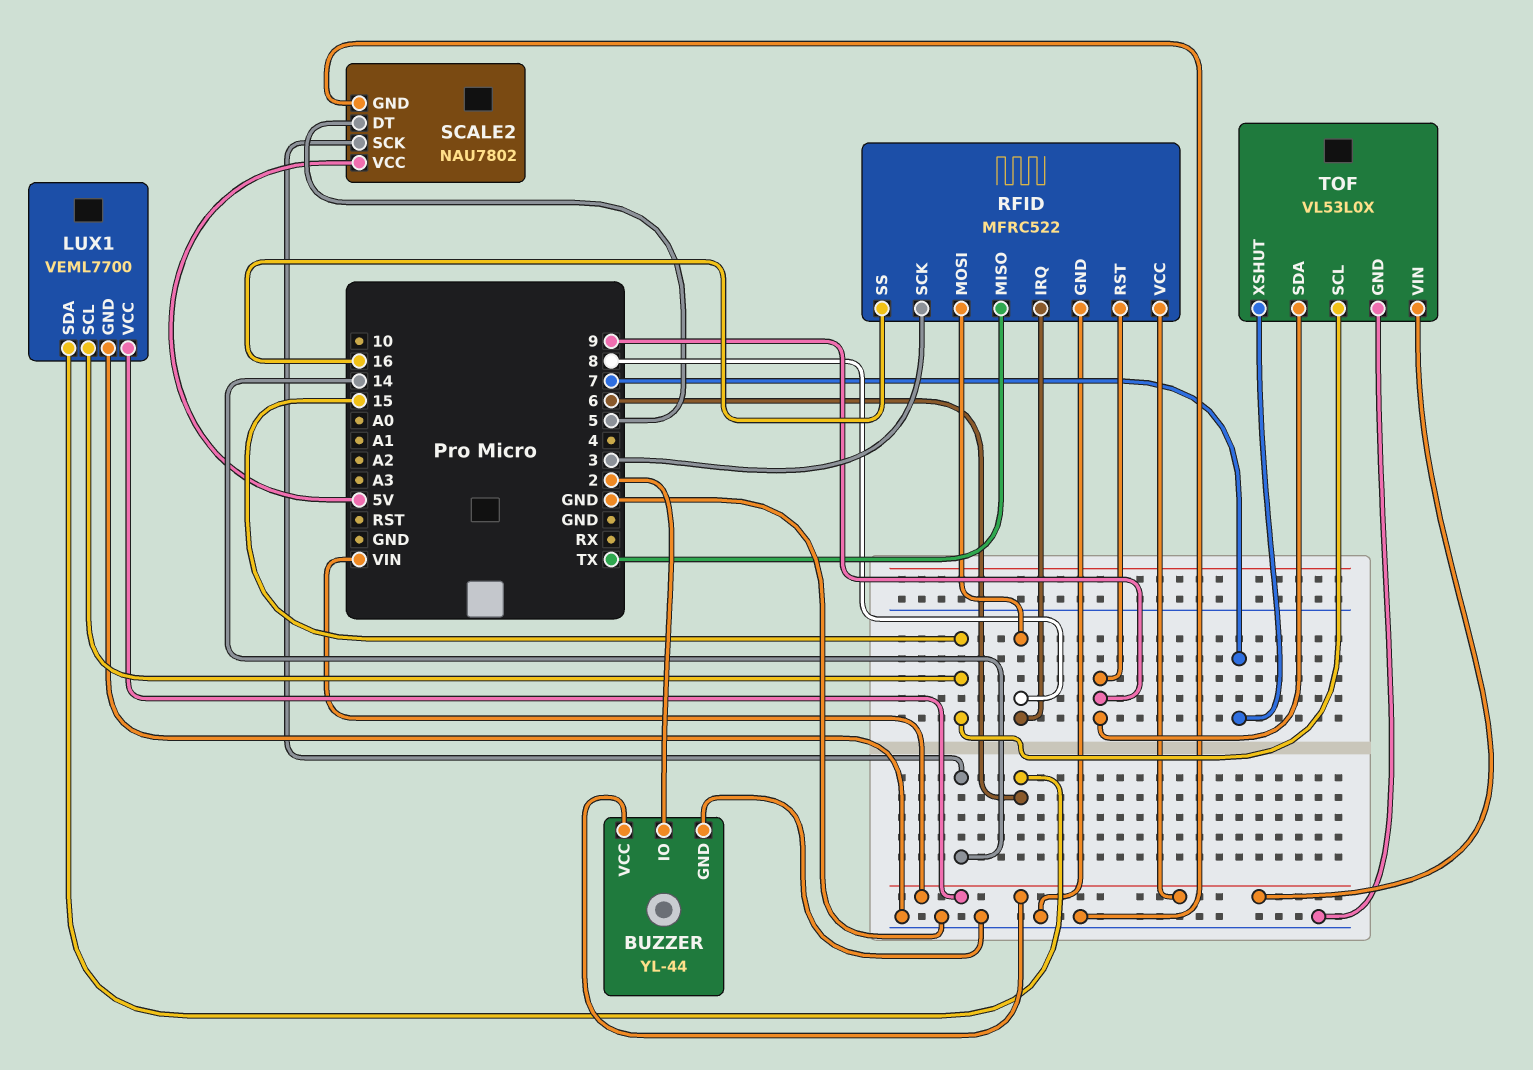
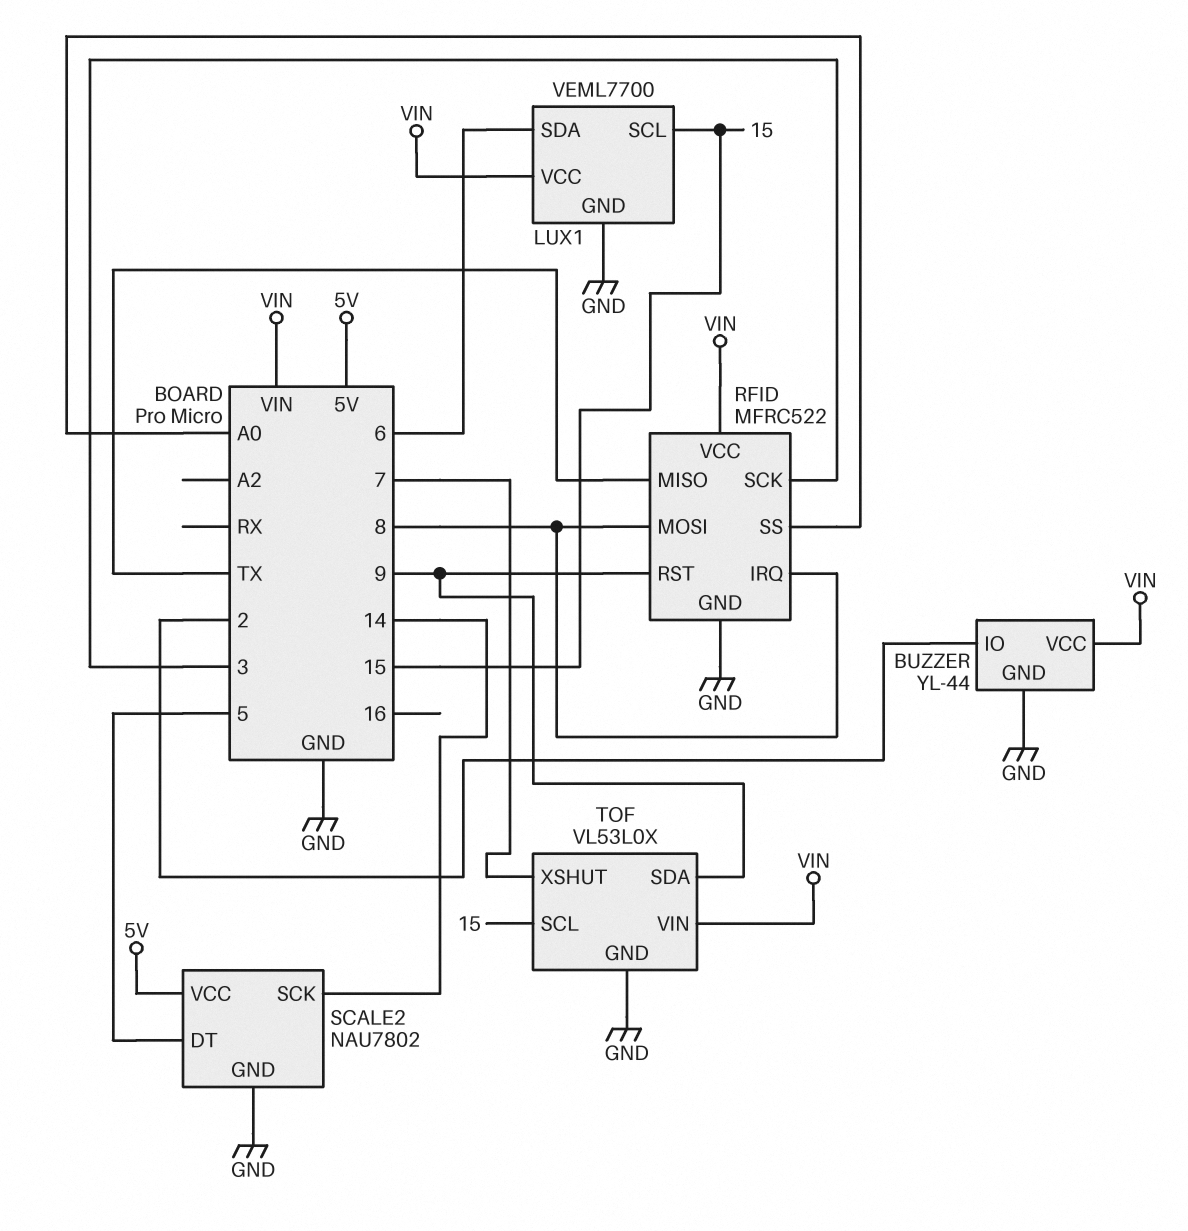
RFID pin SS: 16 -> A0

